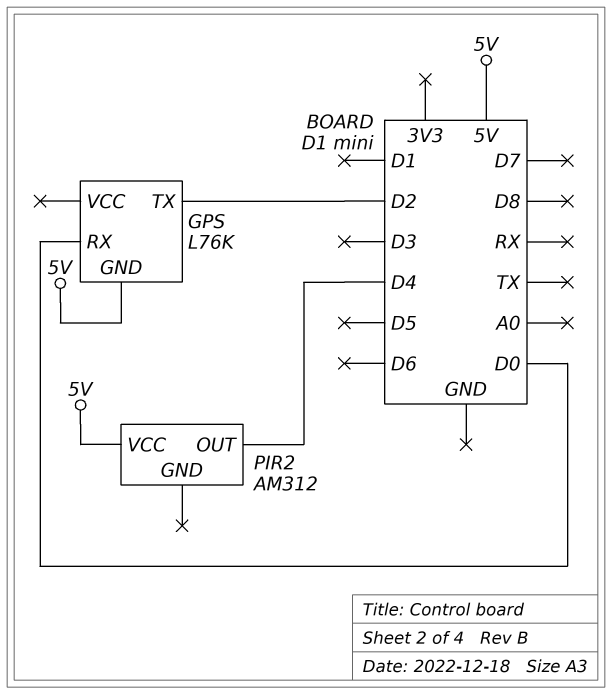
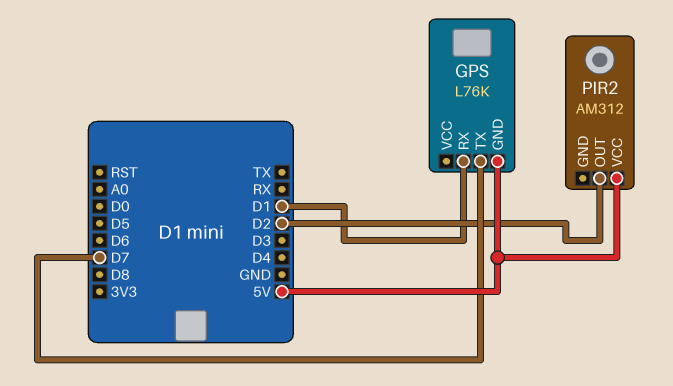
GPS pin RX: D0 -> D1
GPS pin TX: D2 -> D7
PIR2 pin OUT: D4 -> D2

